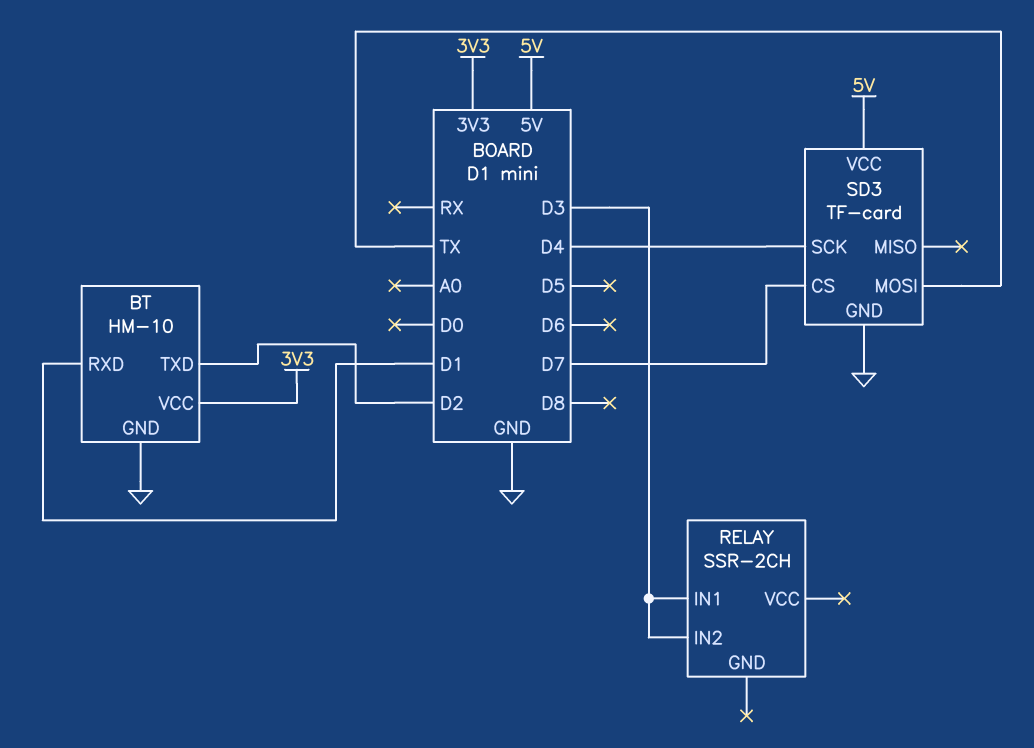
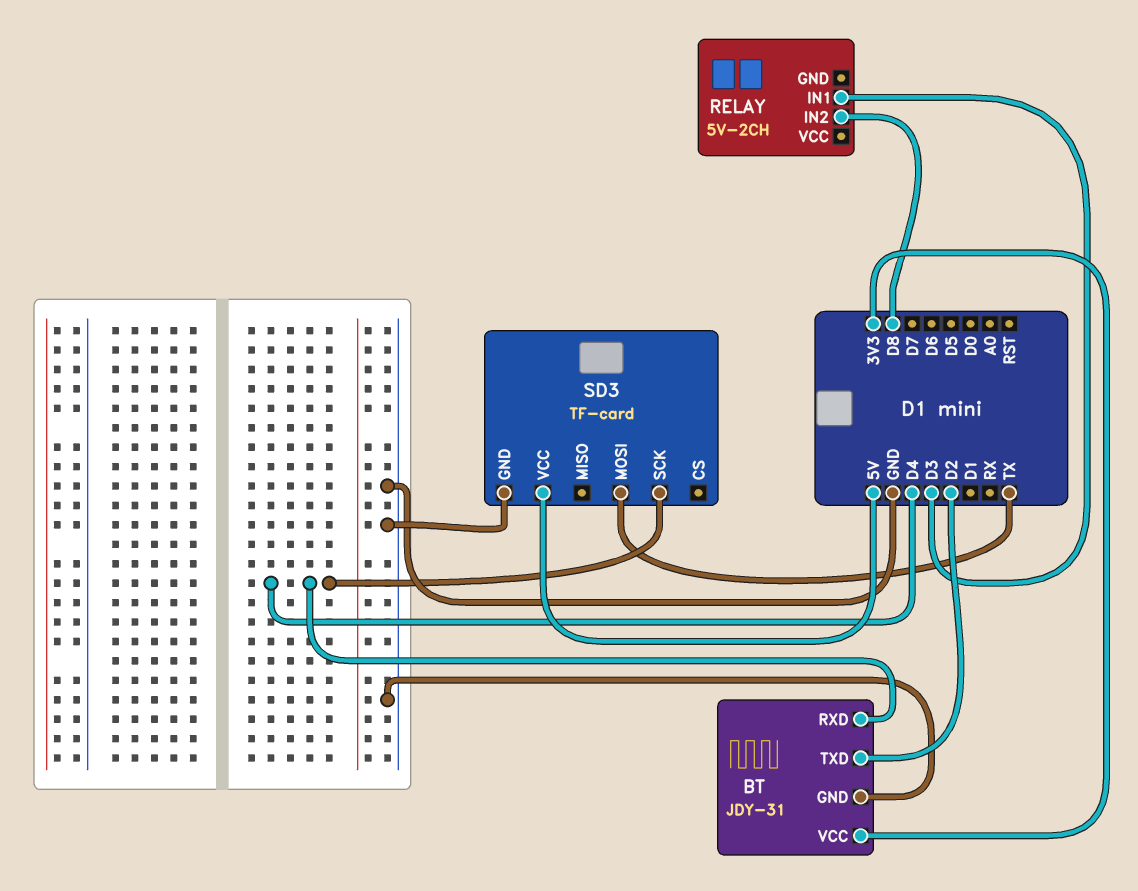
BT: HM-10 -> JDY-31
BT pin RXD: D1 -> D4
RELAY: SSR-2CH -> 5V-2CH
RELAY pin IN2: D3 -> D8
SD3 pin CS: D7 -> none

